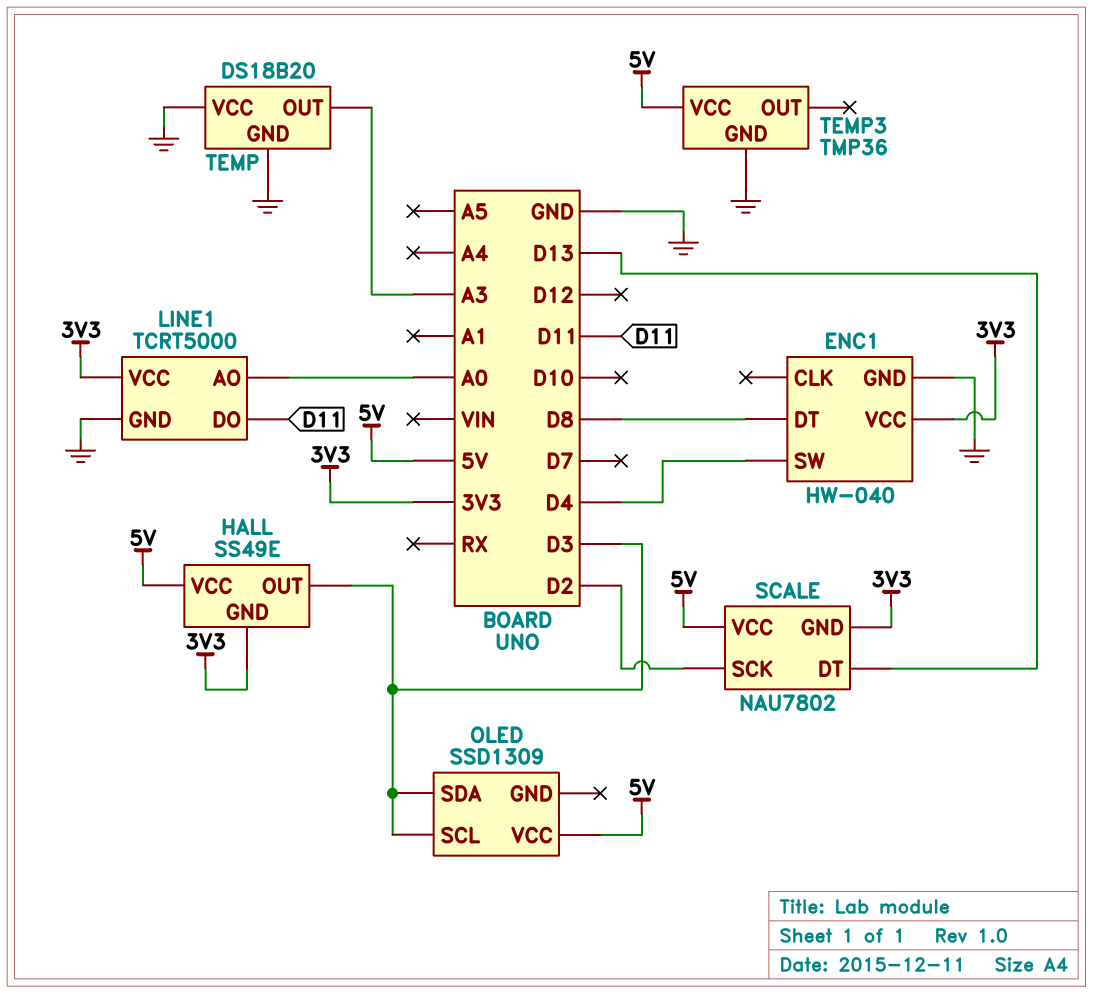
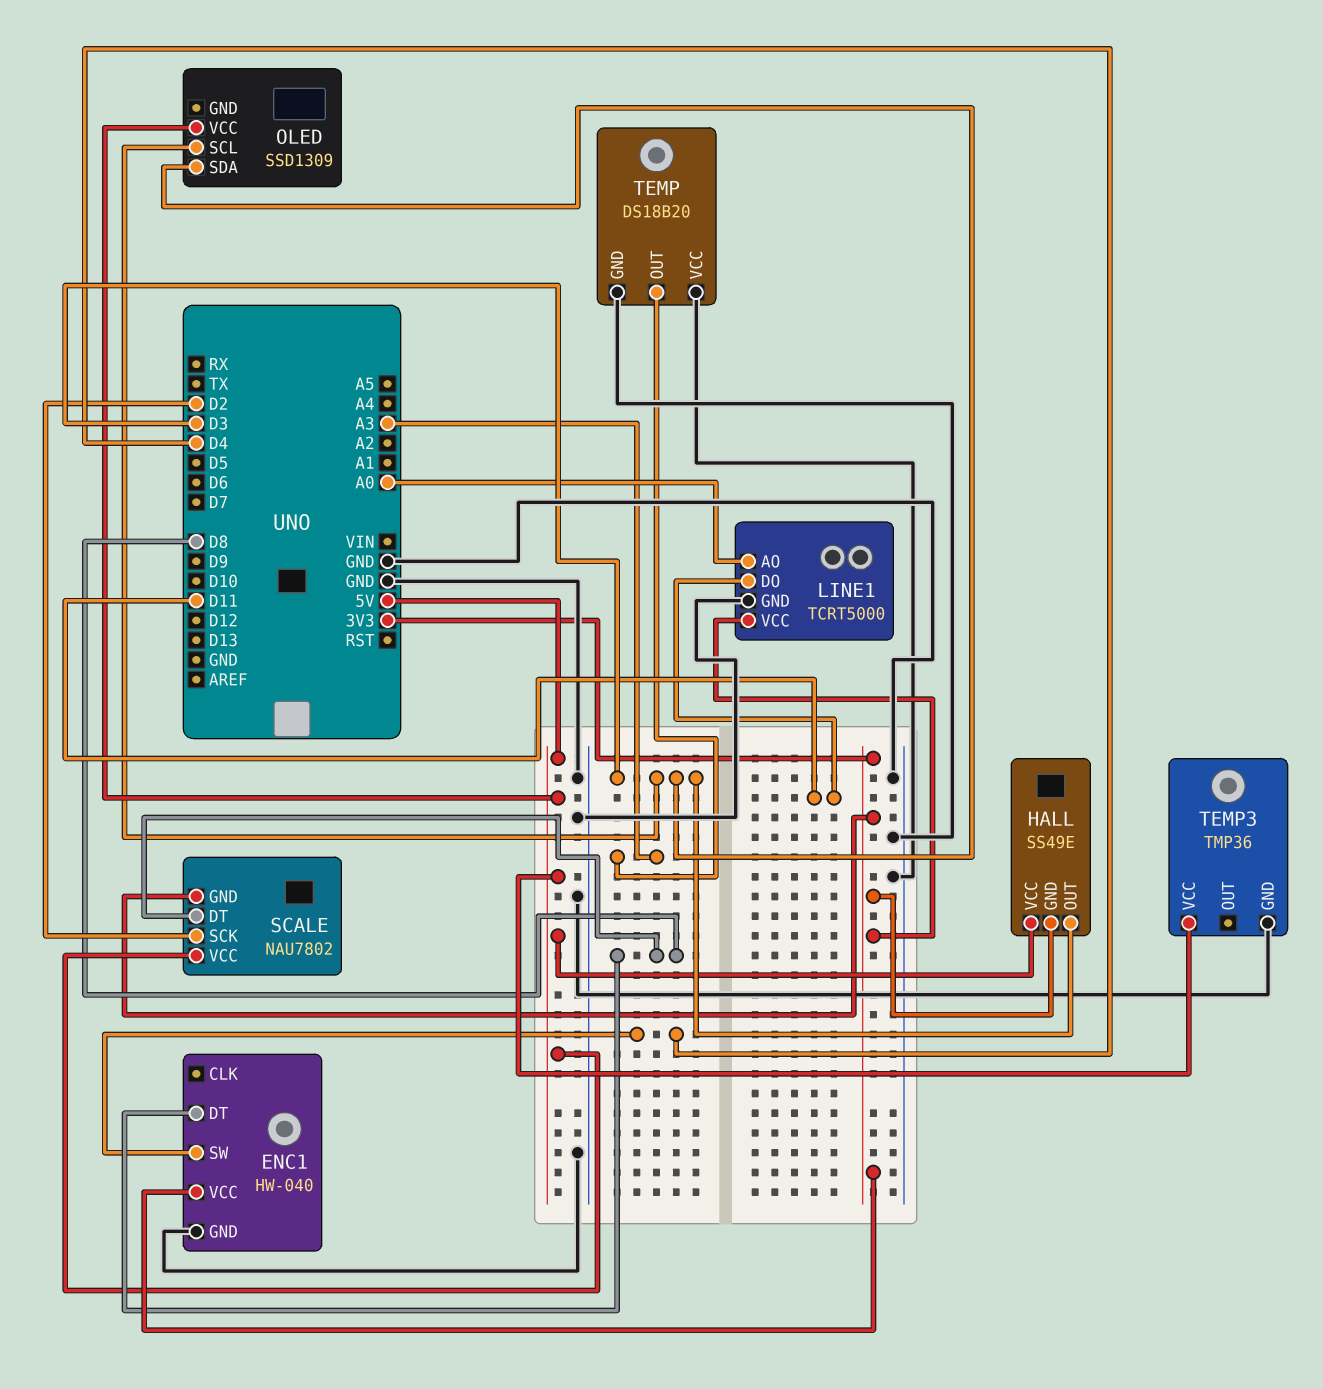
SCALE pin DT: D13 -> D8

